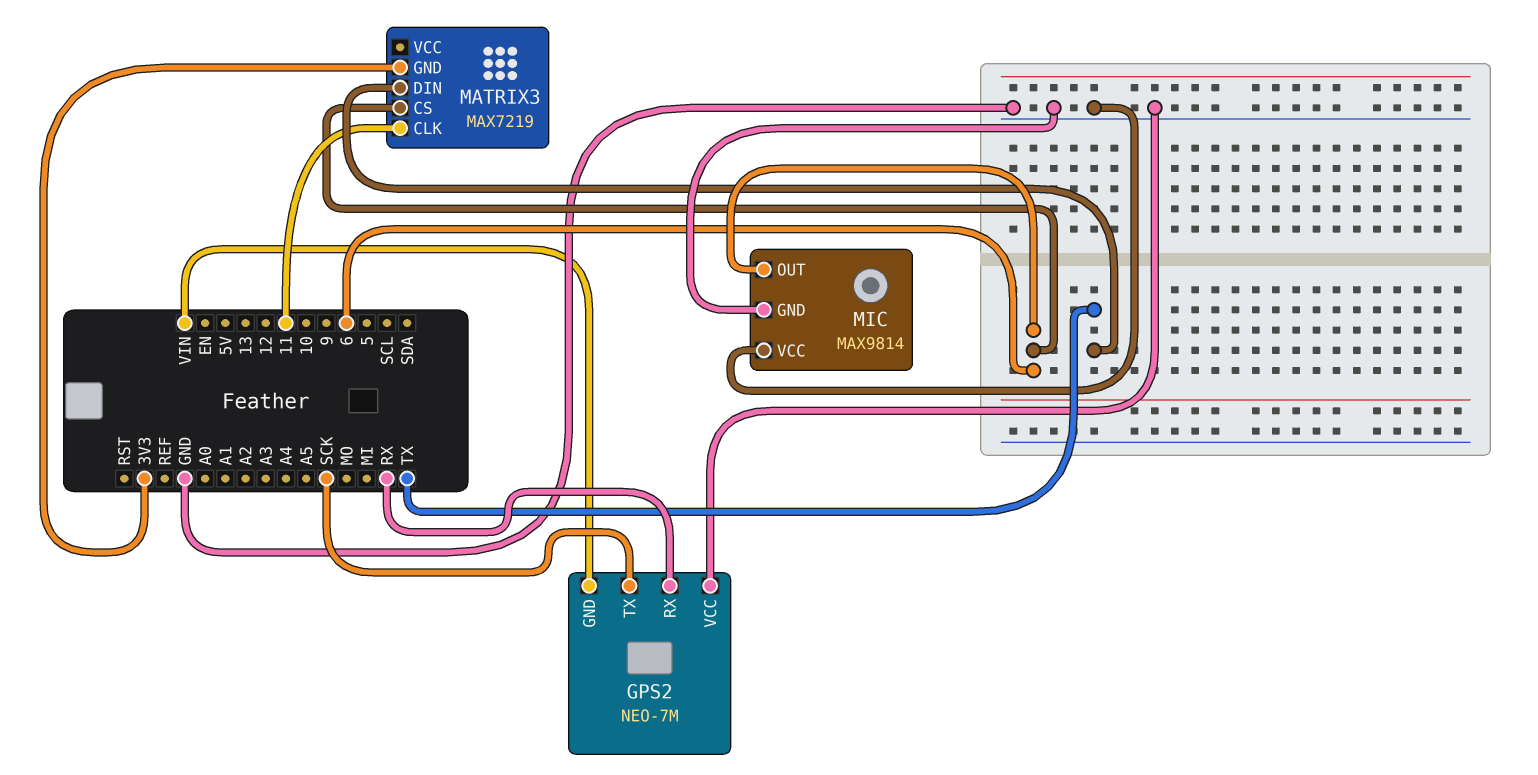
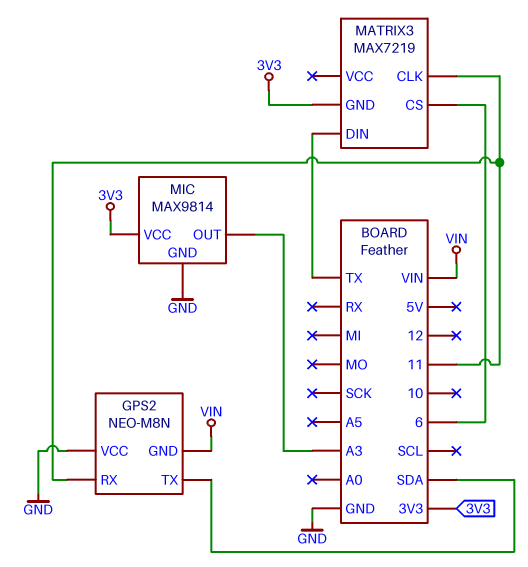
GPS2: NEO-7M -> NEO-M8N
GPS2 pin RX: RX -> 11
GPS2 pin TX: SCK -> SDA
MIC pin OUT: 6 -> A3
MIC pin VCC: GND -> 3V3

